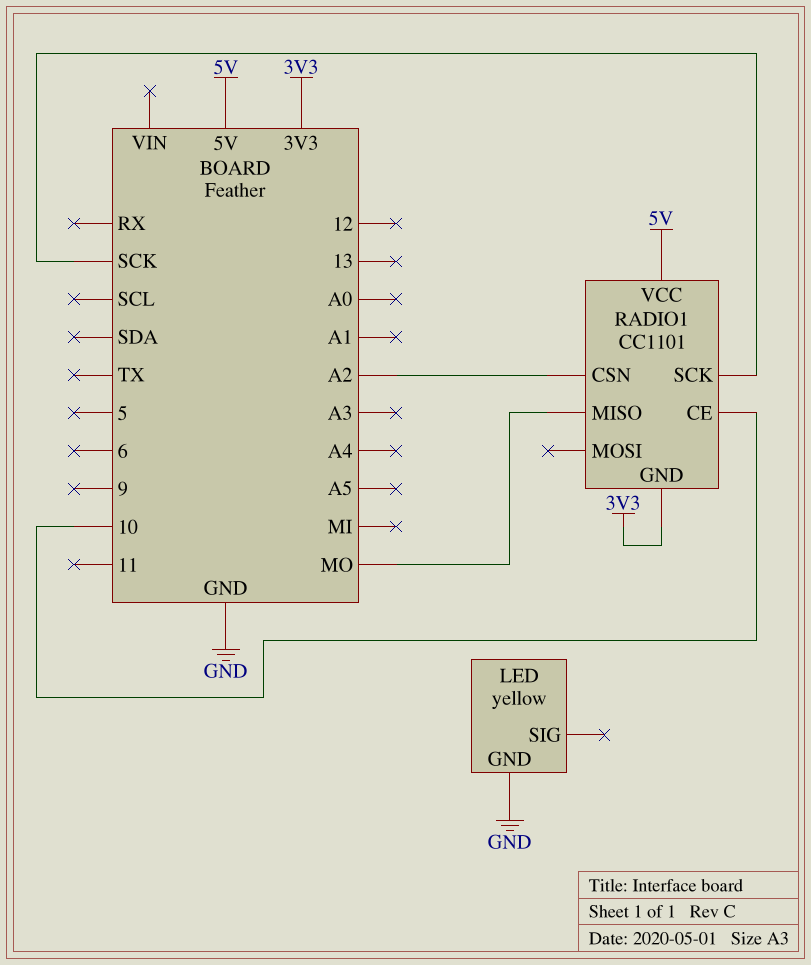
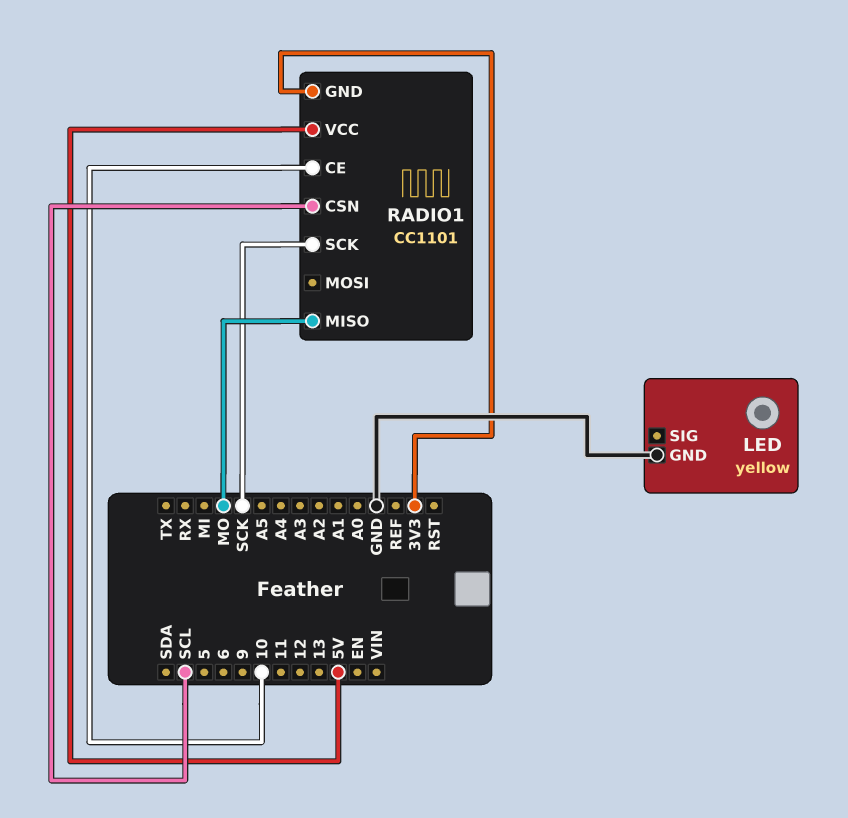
RADIO1 pin CSN: A2 -> SCL

